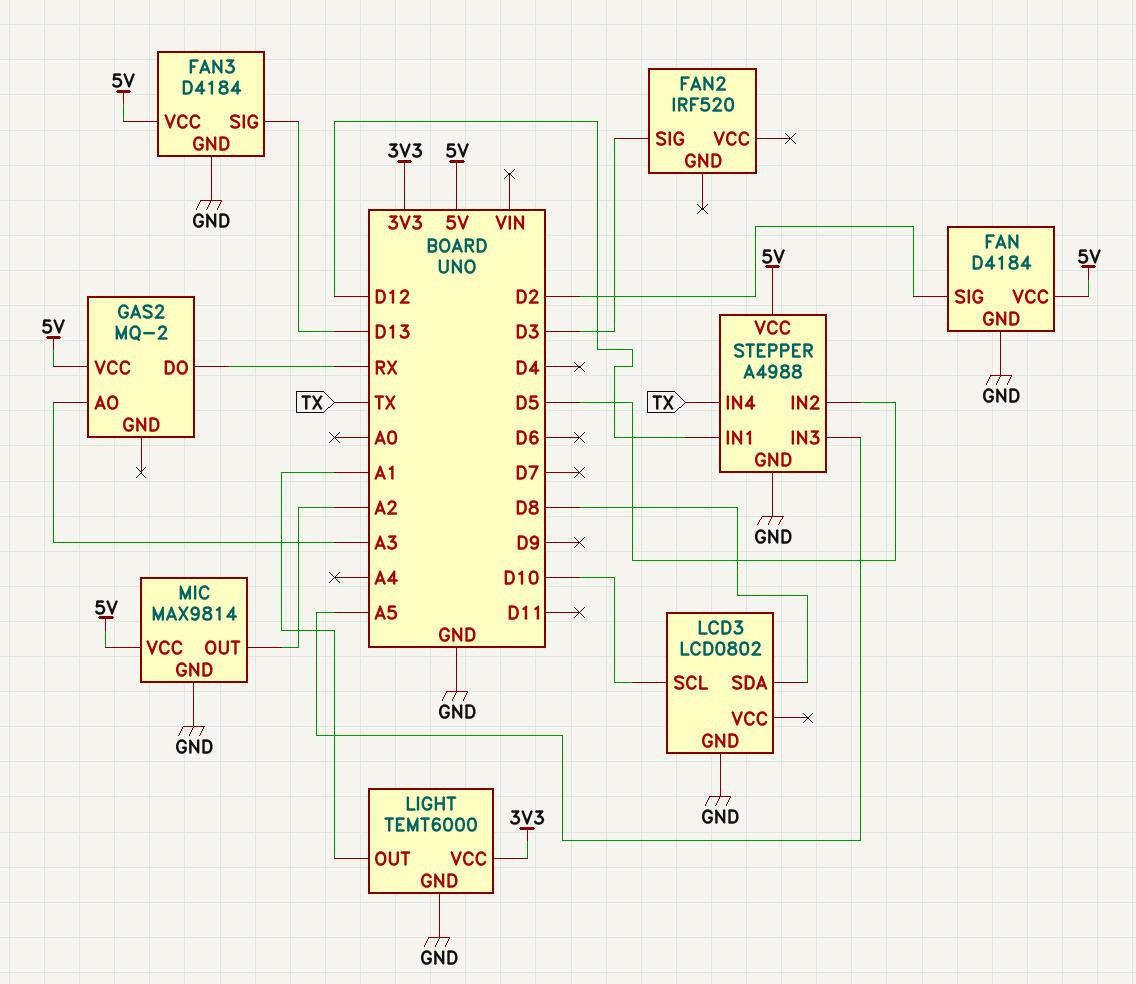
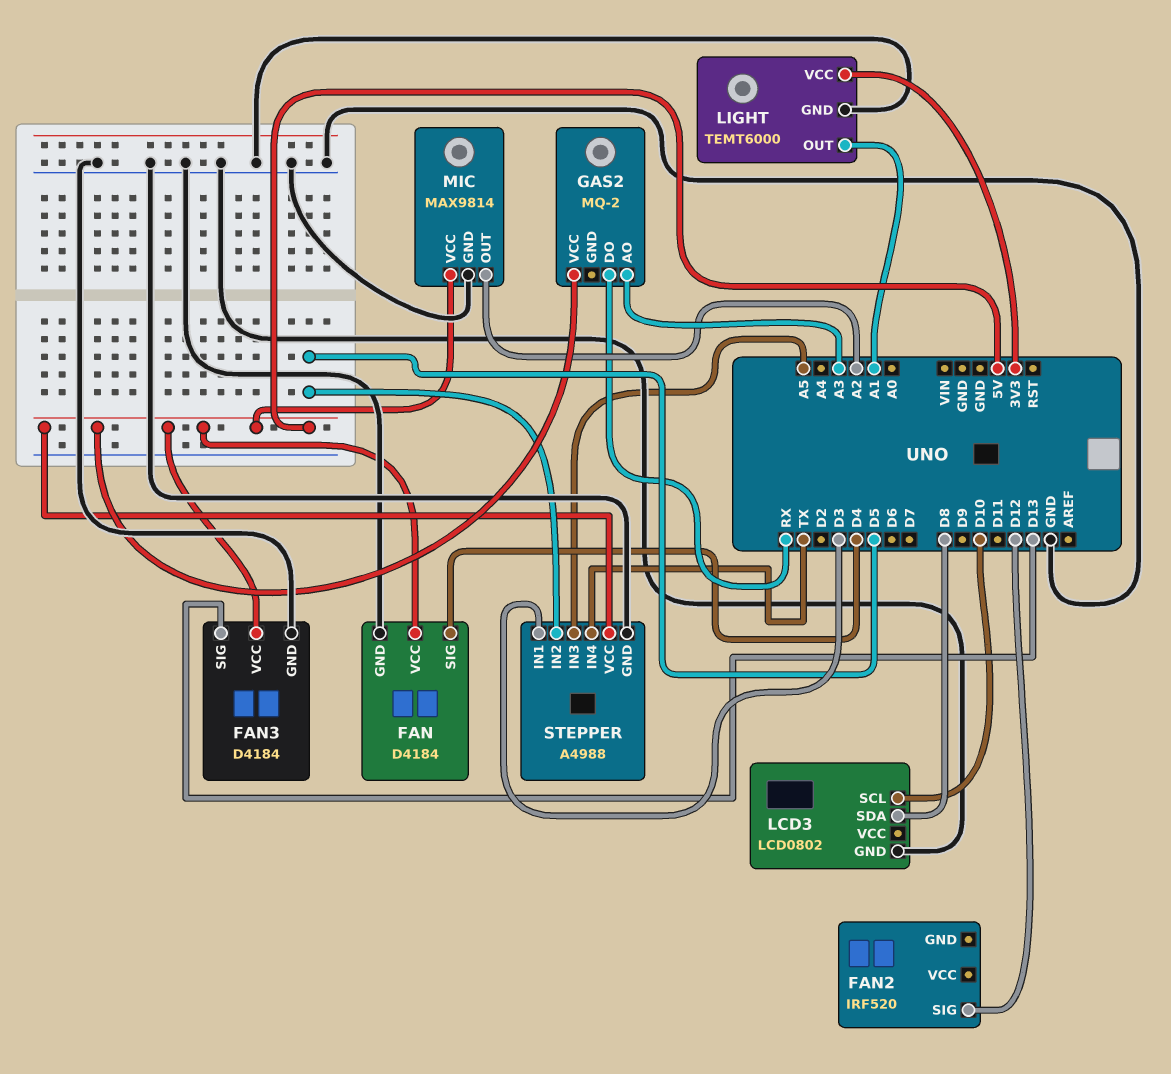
FAN pin SIG: D2 -> D4
FAN2 pin SIG: D3 -> D12
STEPPER pin IN1: D12 -> D3

